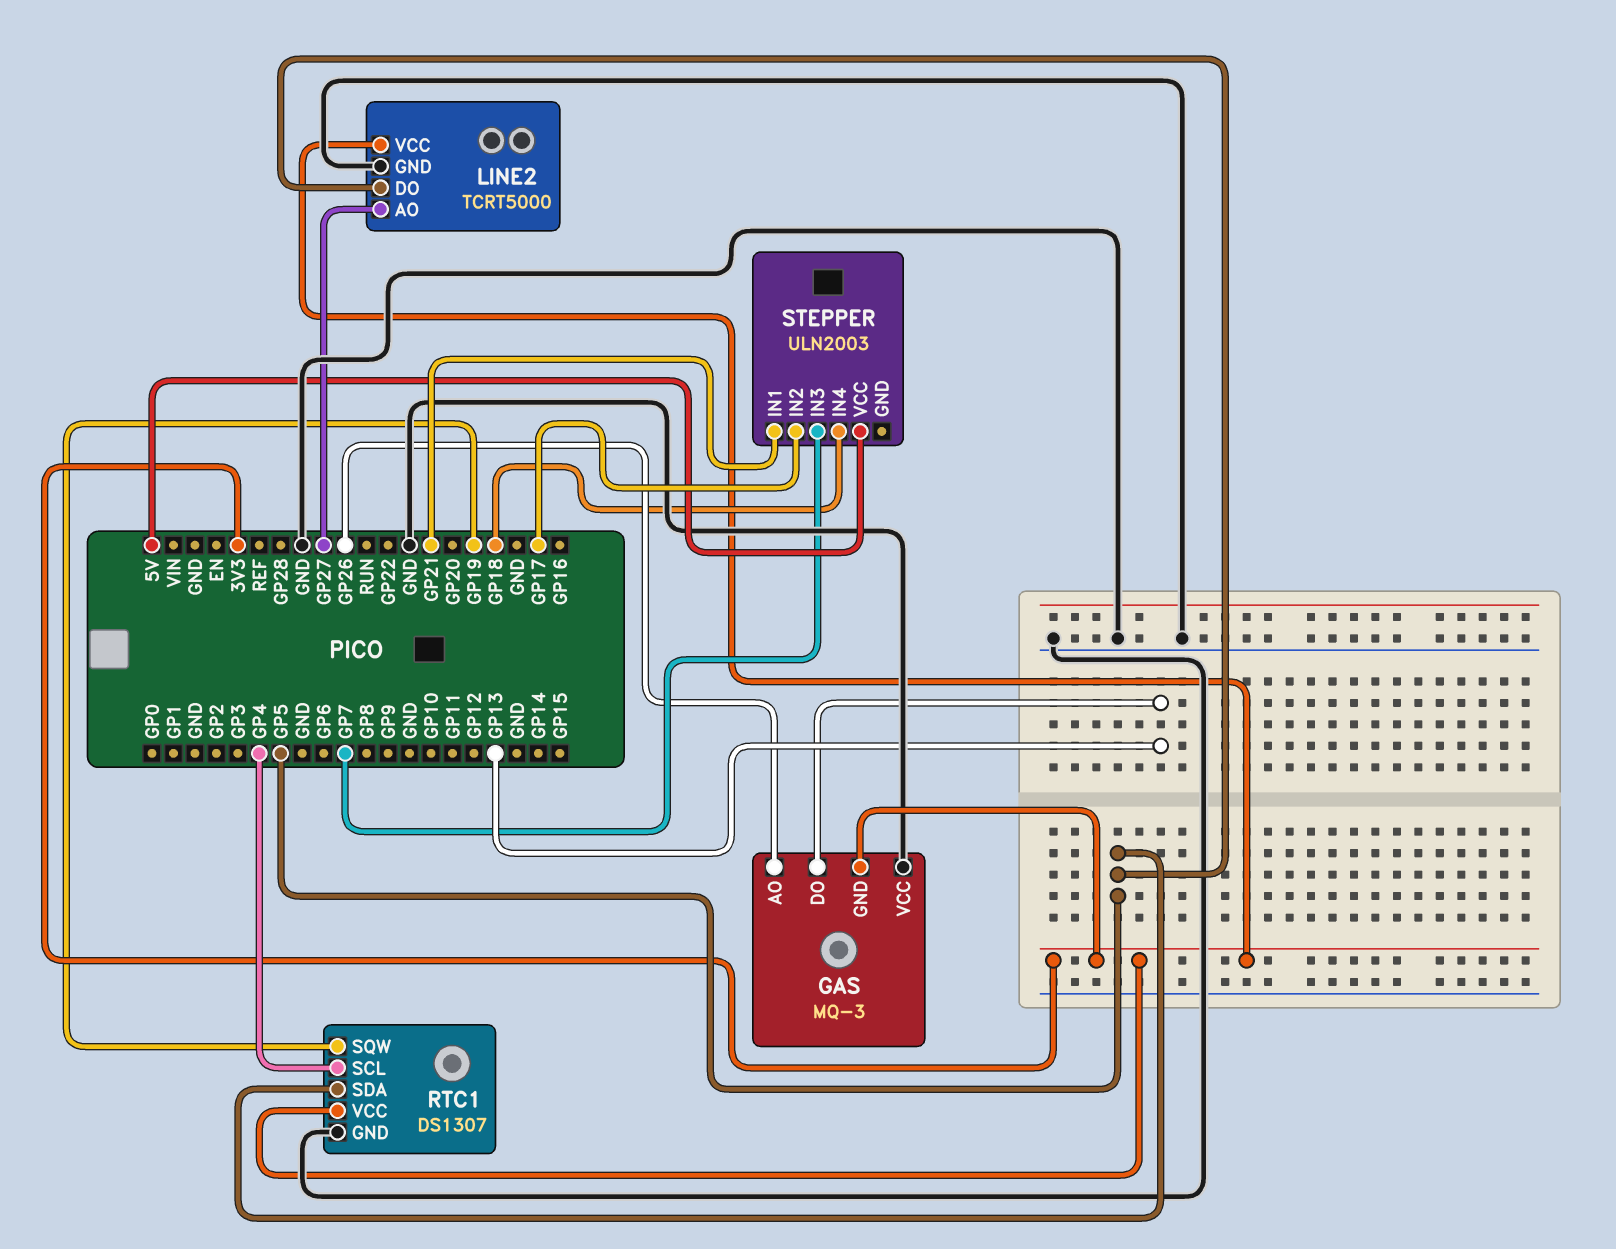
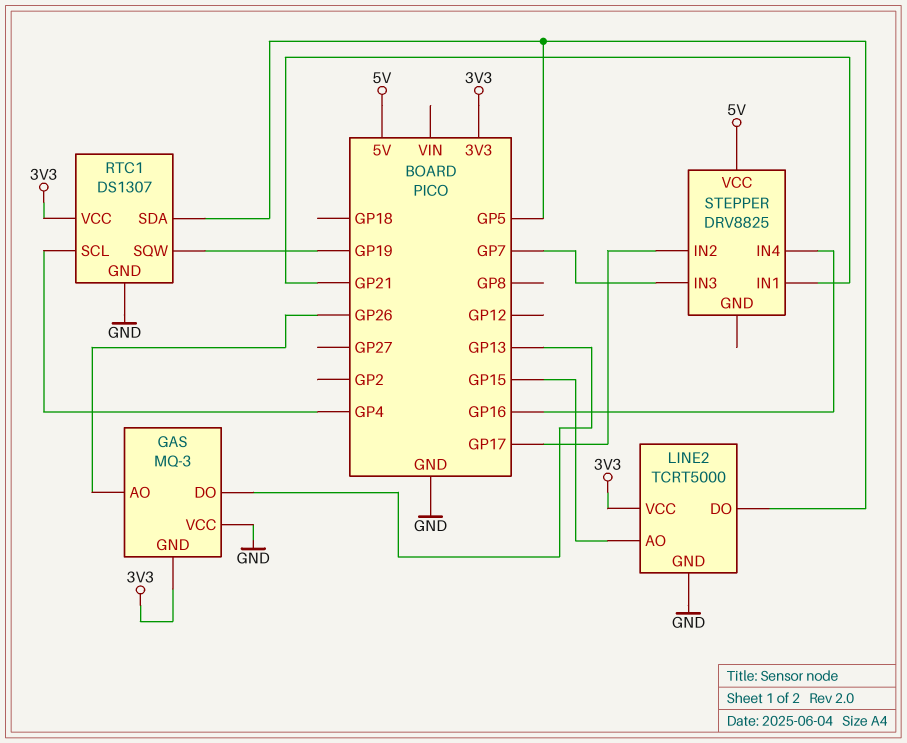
LINE2 pin AO: GP27 -> GP15
STEPPER: ULN2003 -> DRV8825
STEPPER pin IN4: GP18 -> GP16

